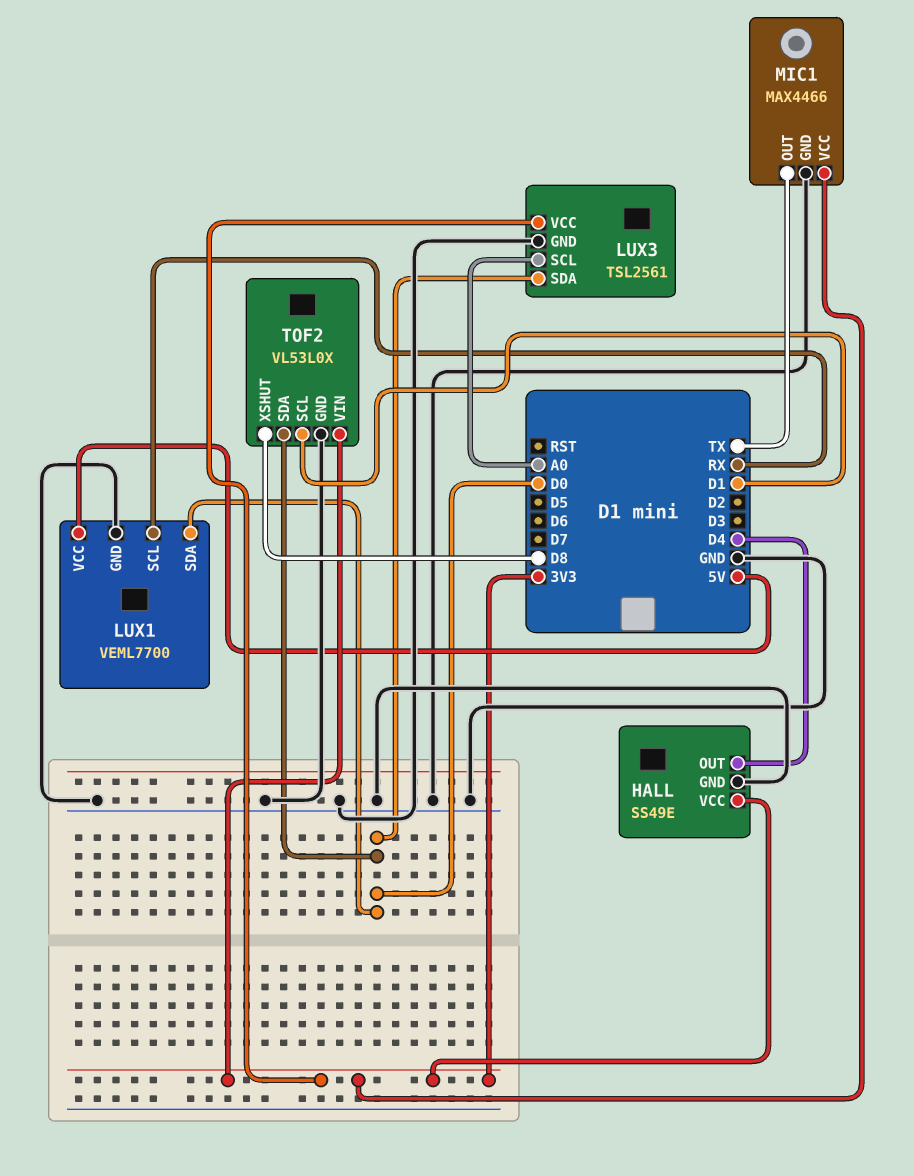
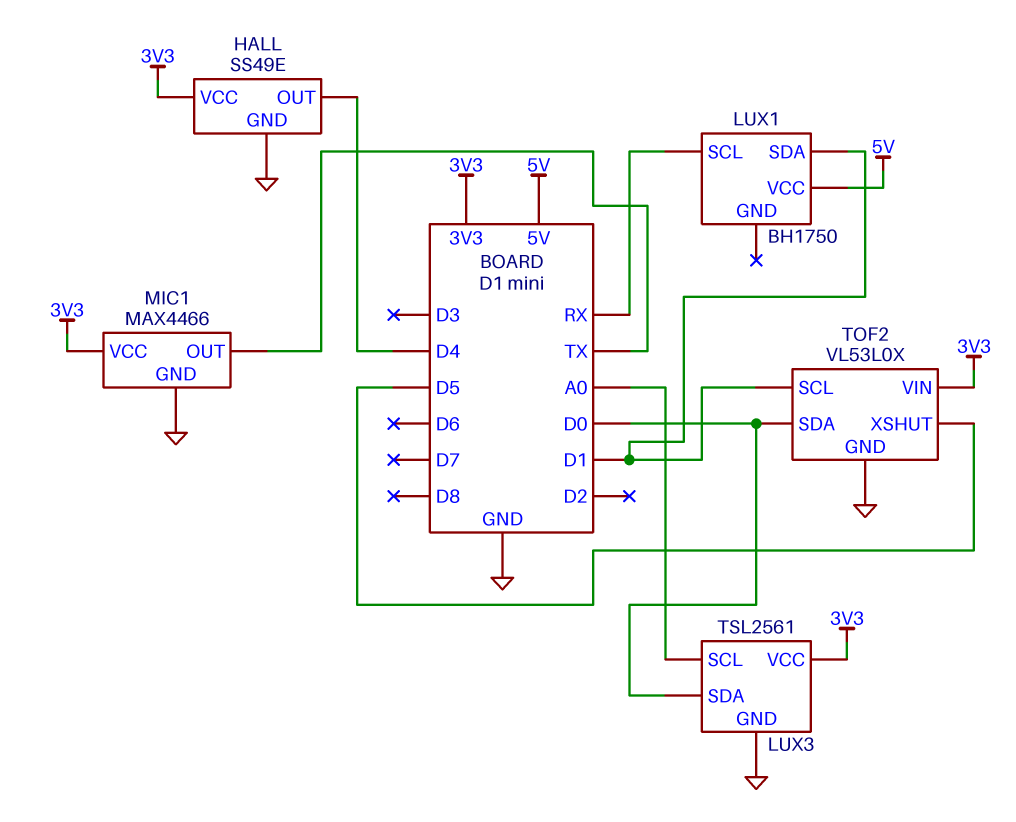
LUX1: VEML7700 -> BH1750
LUX1 pin GND: GND -> none
LUX1 pin SDA: D0 -> D1
TOF2 pin XSHUT: D8 -> D5

